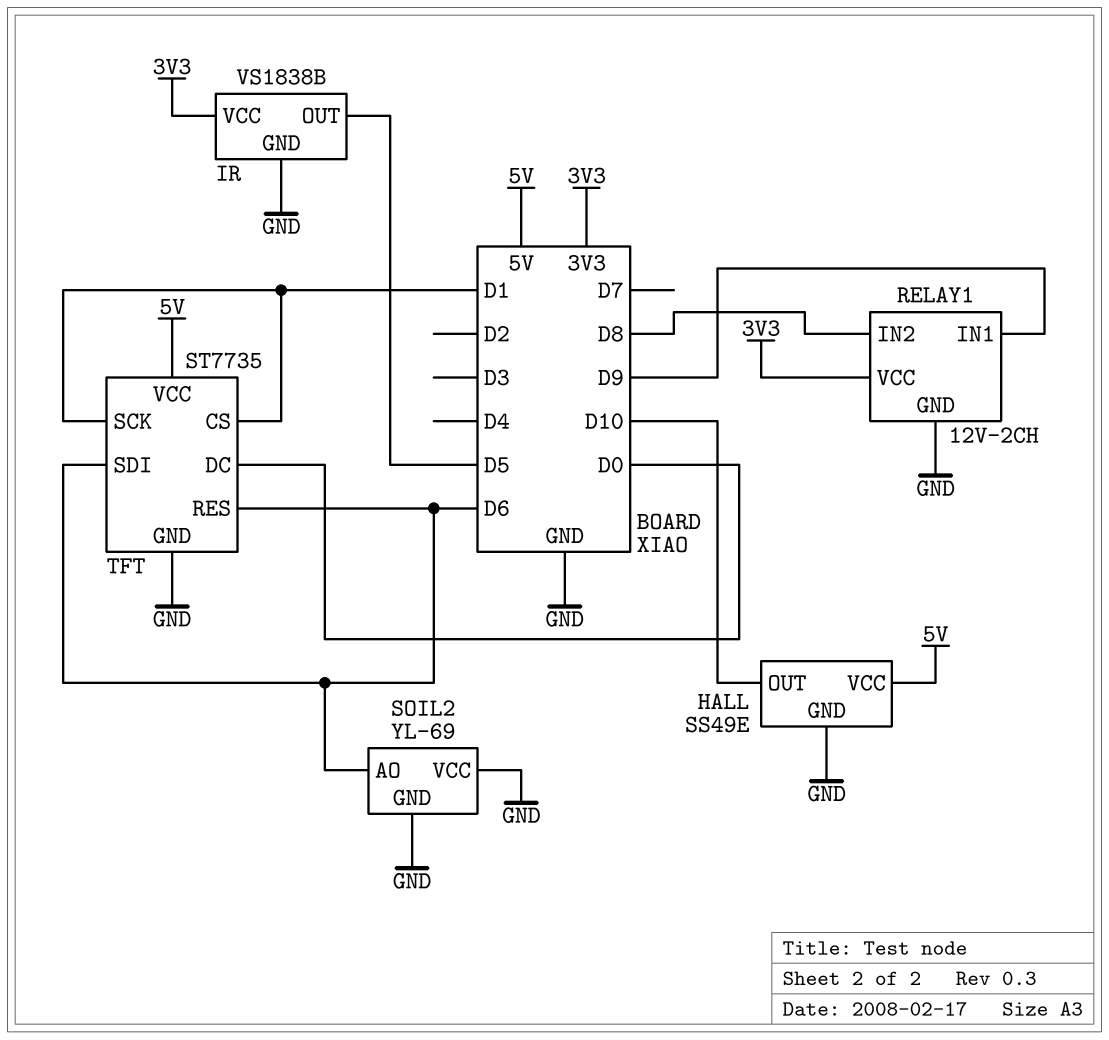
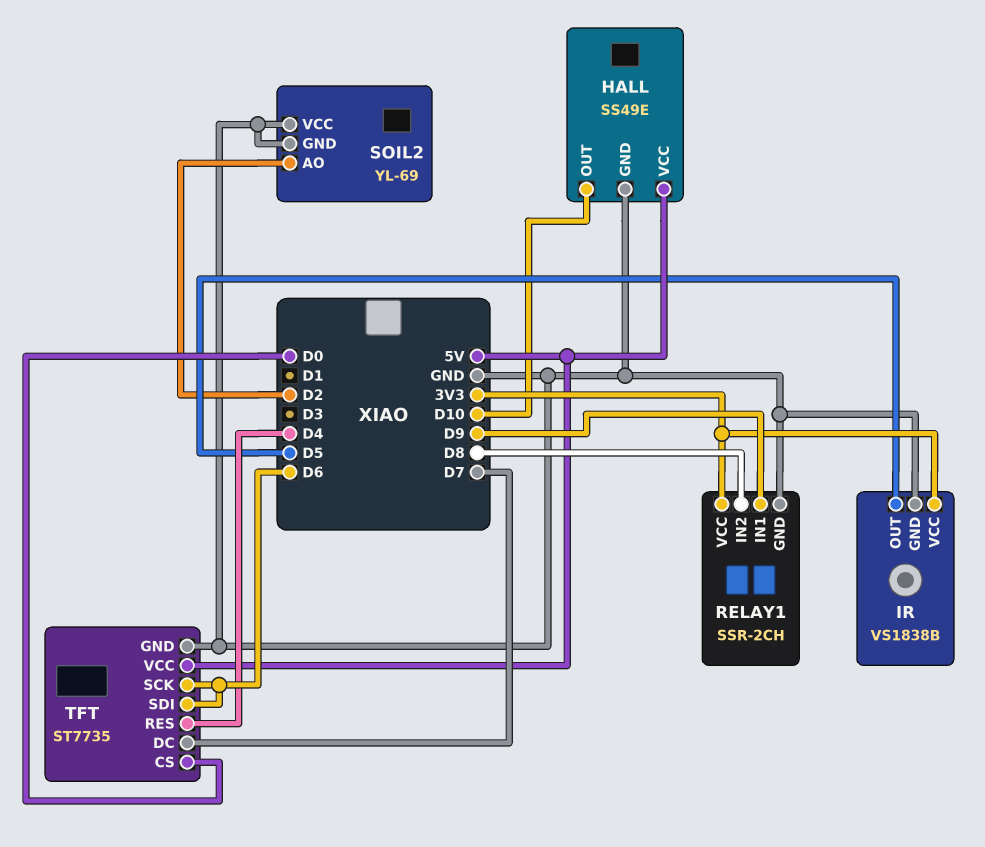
RELAY1: 12V-2CH -> SSR-2CH
SOIL2 pin AO: D6 -> D2
TFT pin CS: D1 -> D0
TFT pin DC: D0 -> D7
TFT pin RES: D6 -> D4
TFT pin SCK: D1 -> D6

